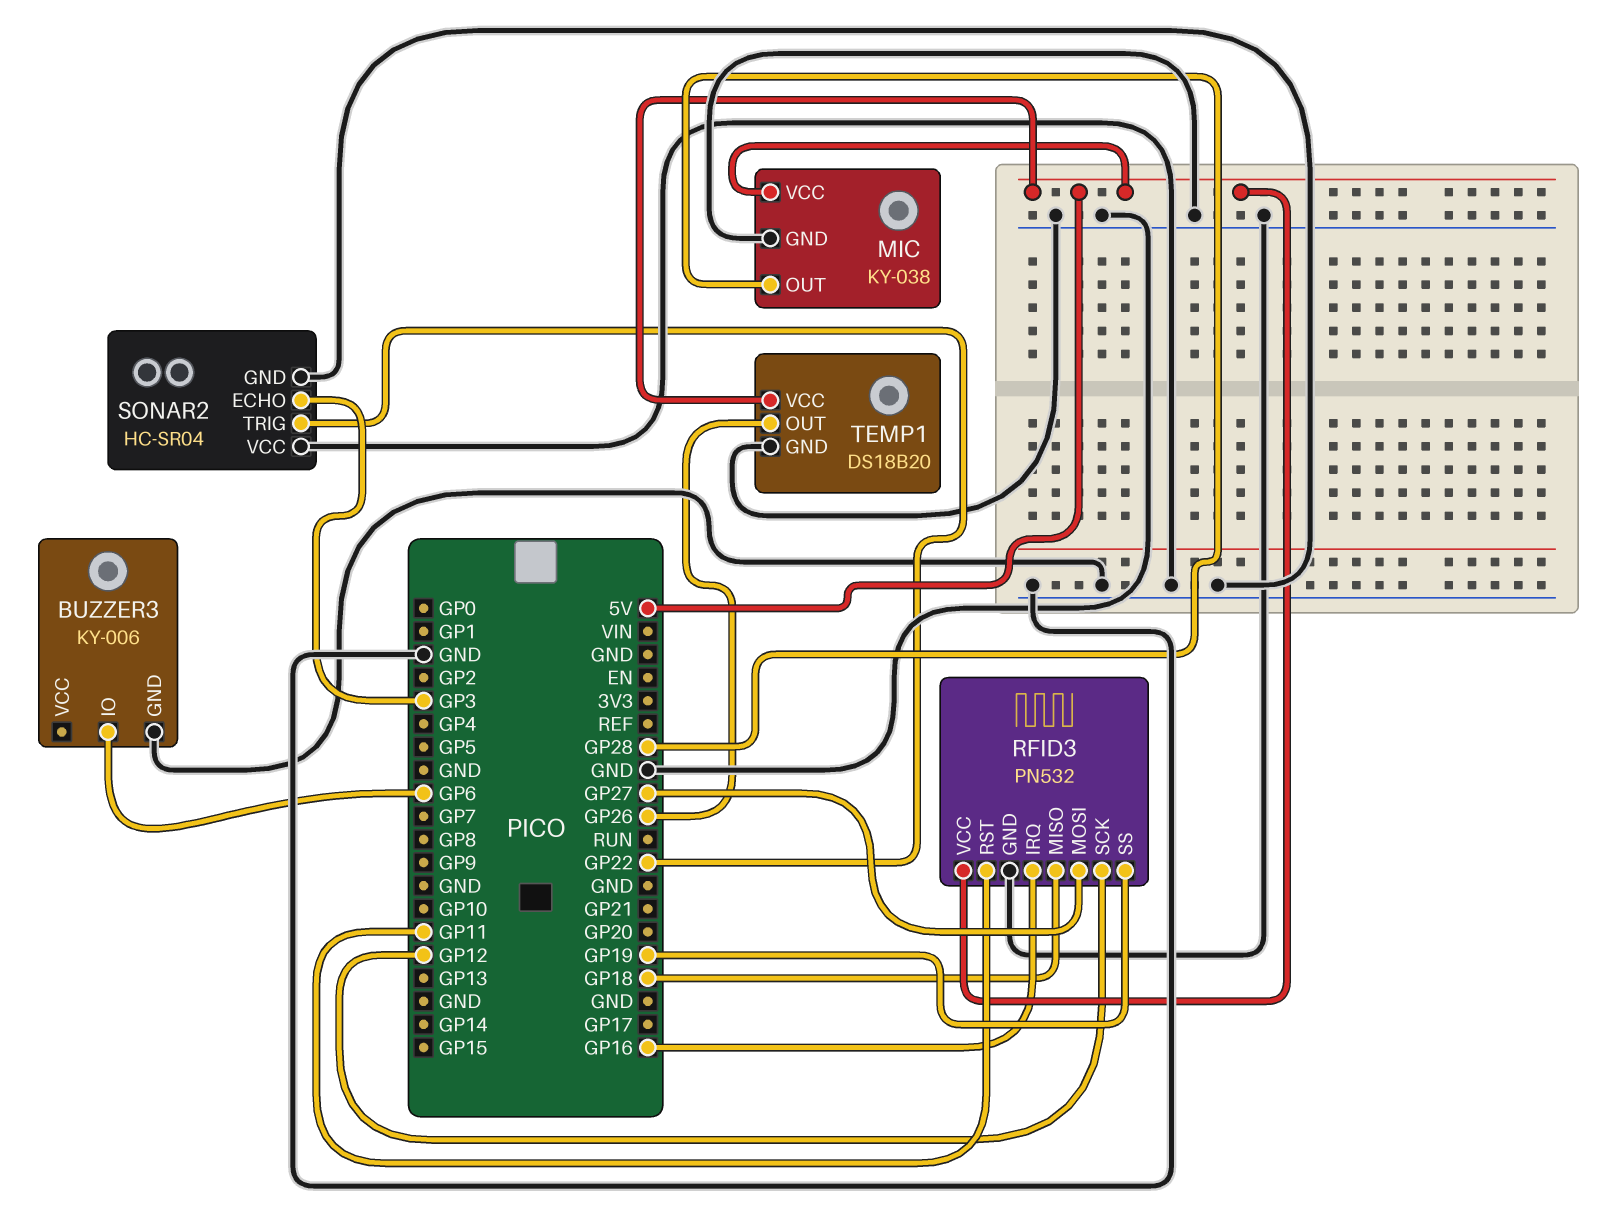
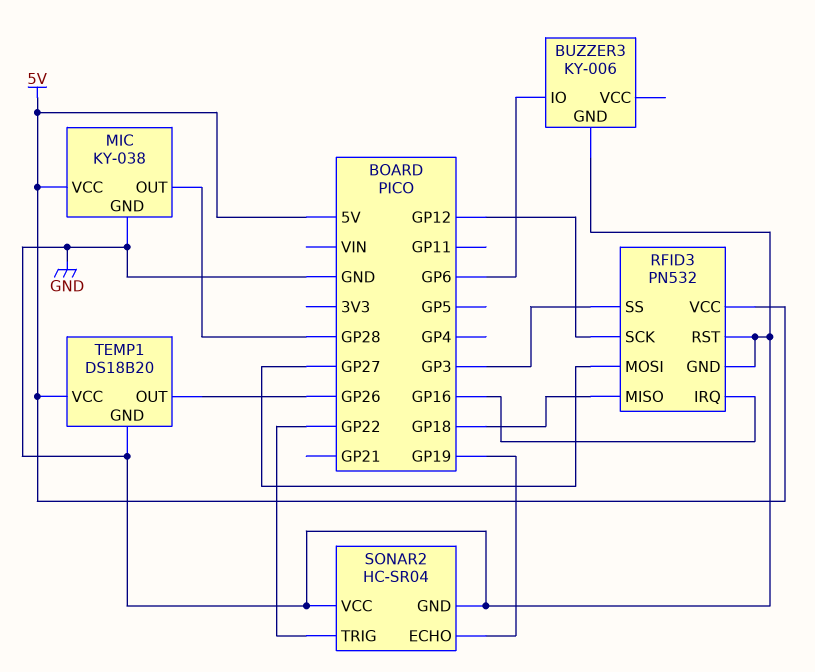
RFID3 pin RST: GP11 -> GND
RFID3 pin SS: GP19 -> GP3
SONAR2 pin ECHO: GP3 -> GP19

